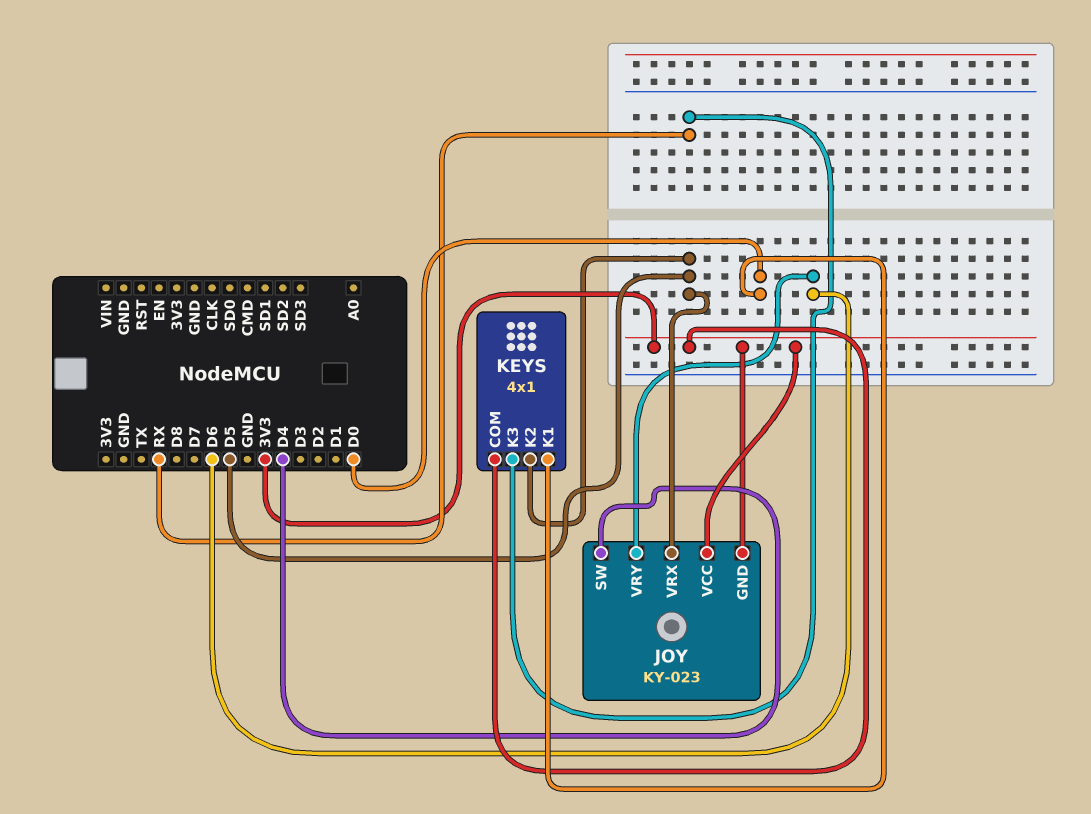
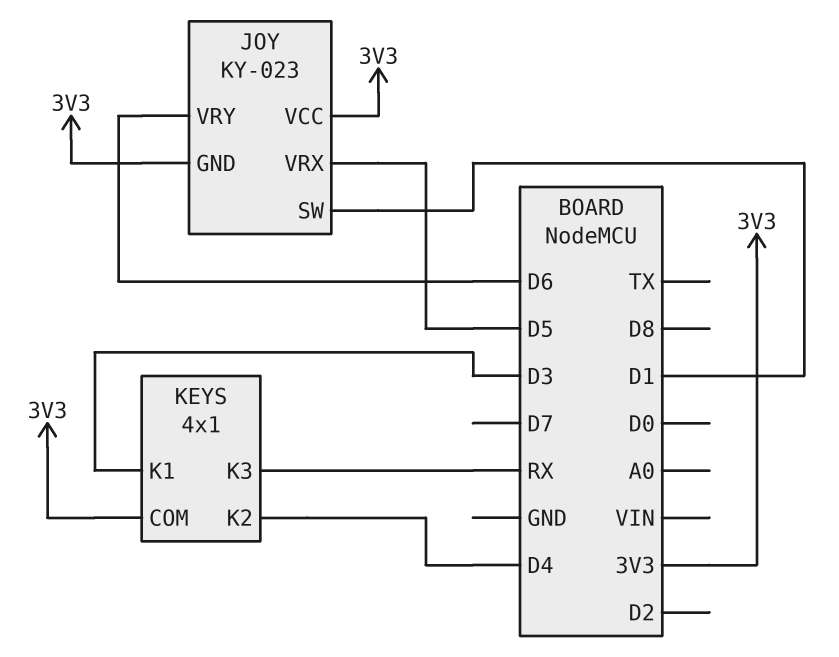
JOY pin SW: D4 -> D1
KEYS pin K1: D0 -> D3
KEYS pin K2: D5 -> D4

